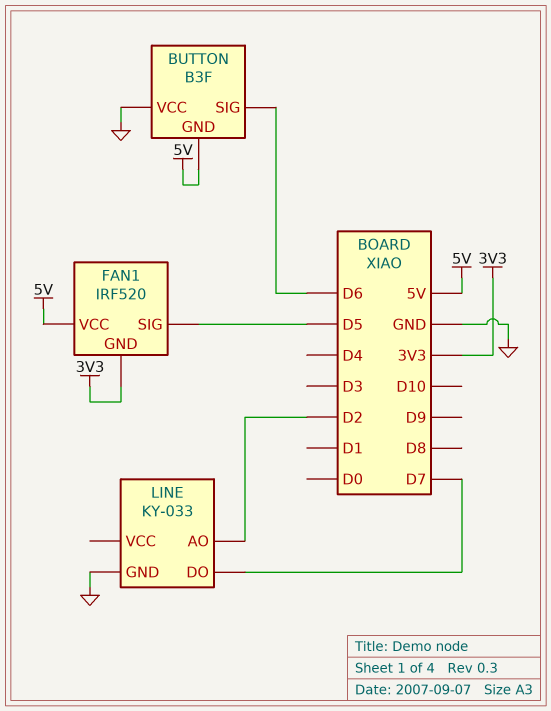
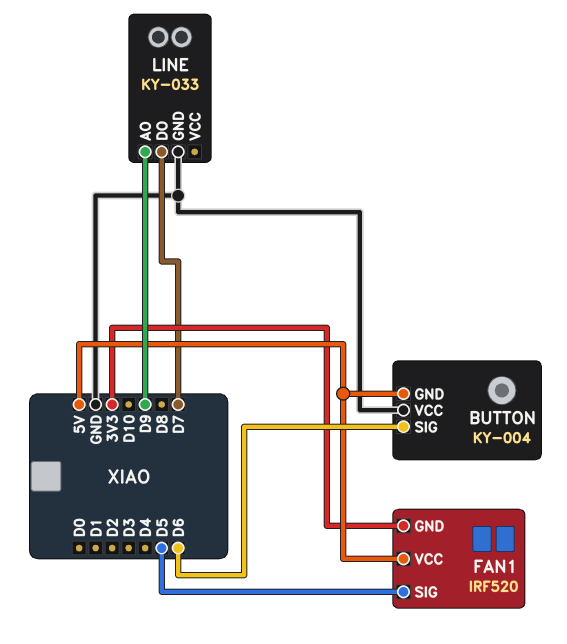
BUTTON: B3F -> KY-004
LINE pin AO: D2 -> D9

